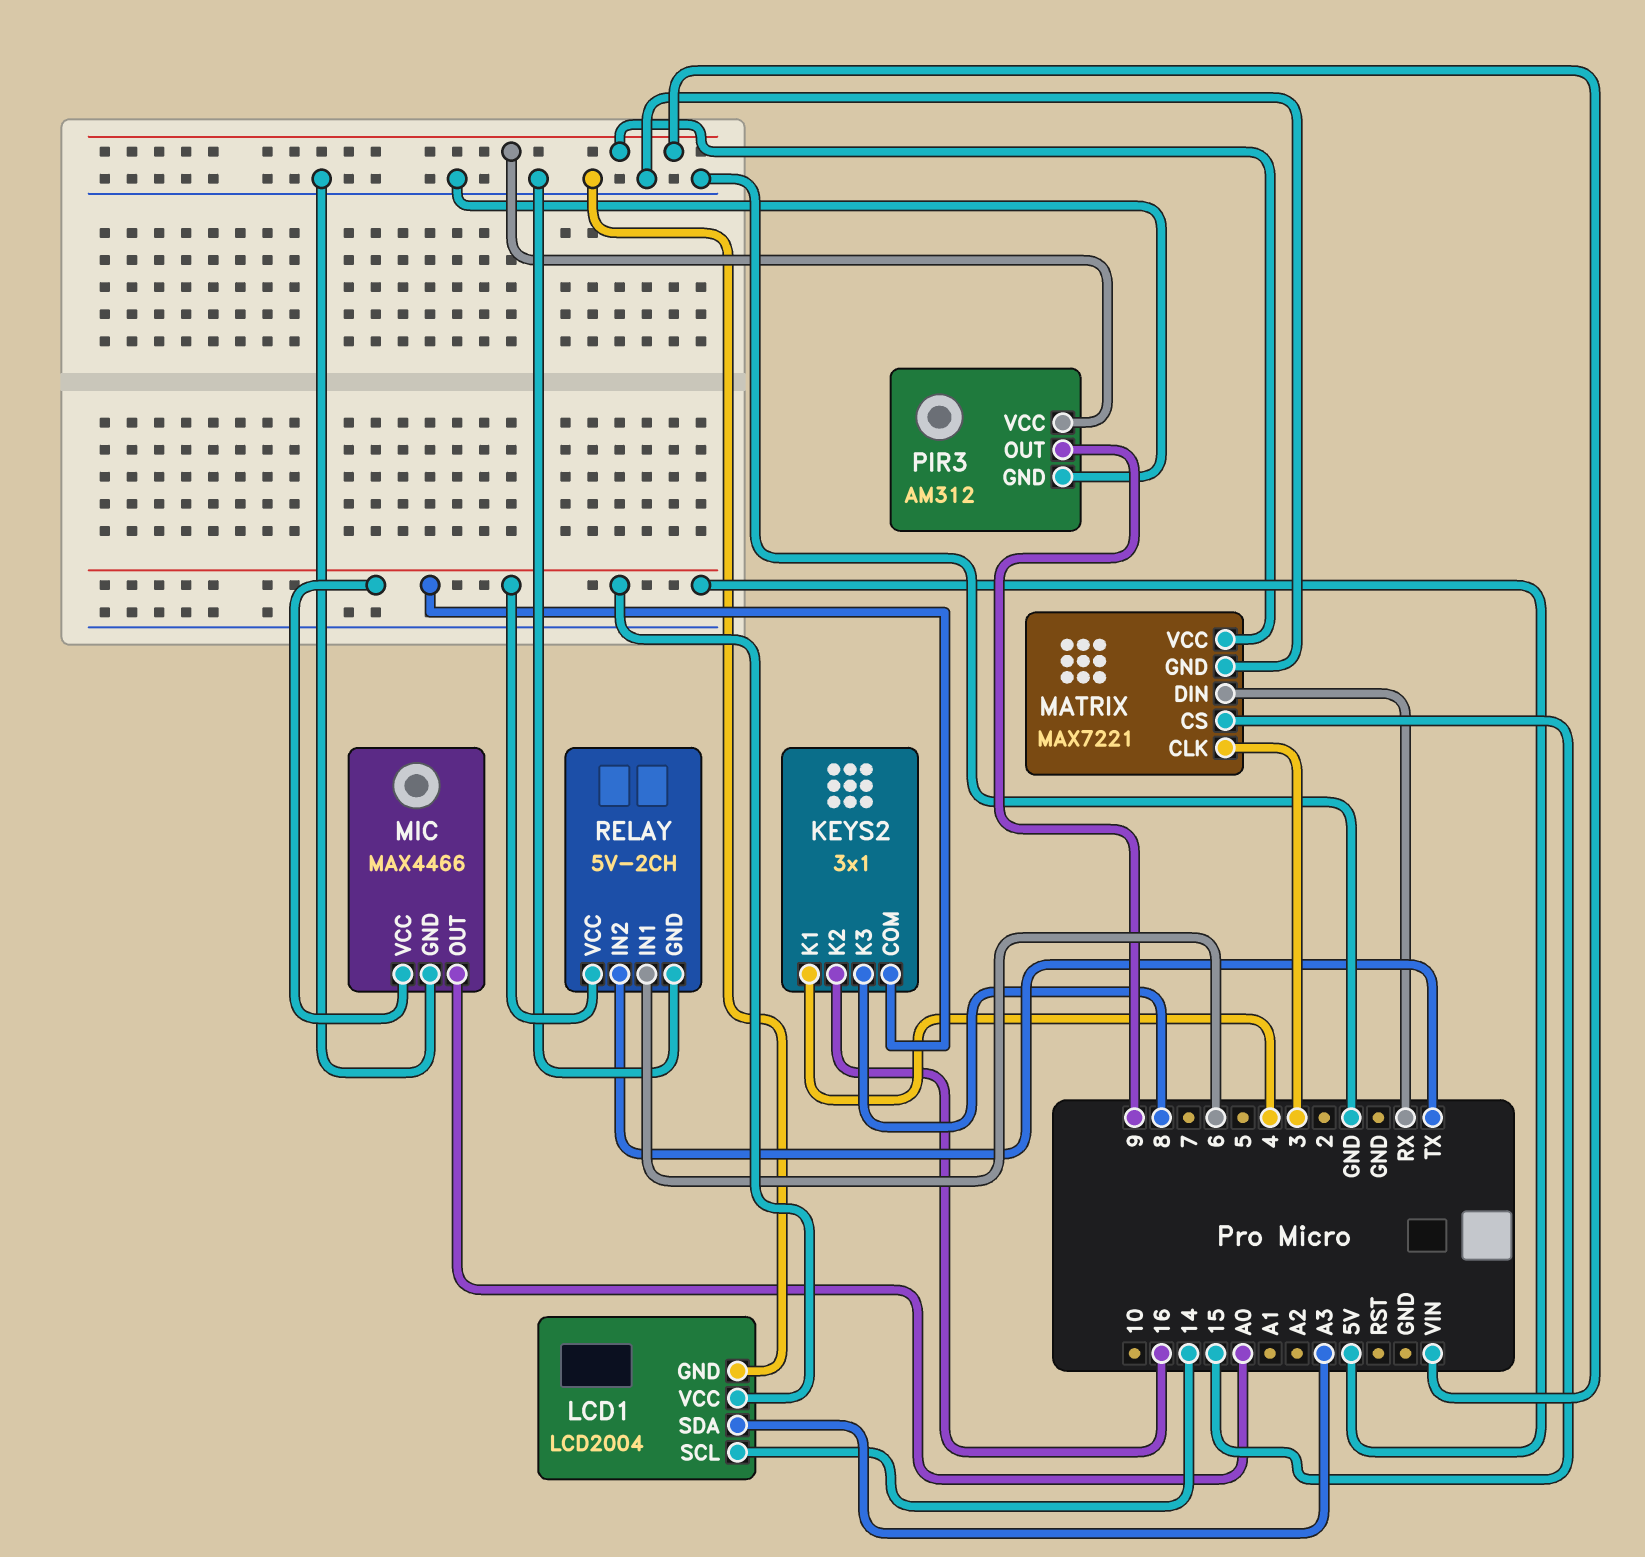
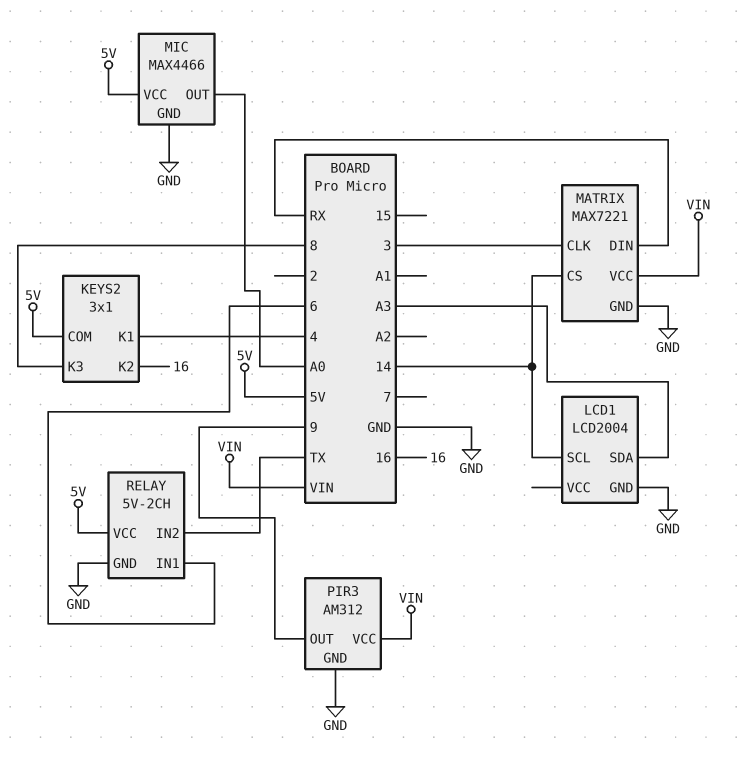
LCD1 pin VCC: 5V -> none
MATRIX pin CS: 15 -> 14

